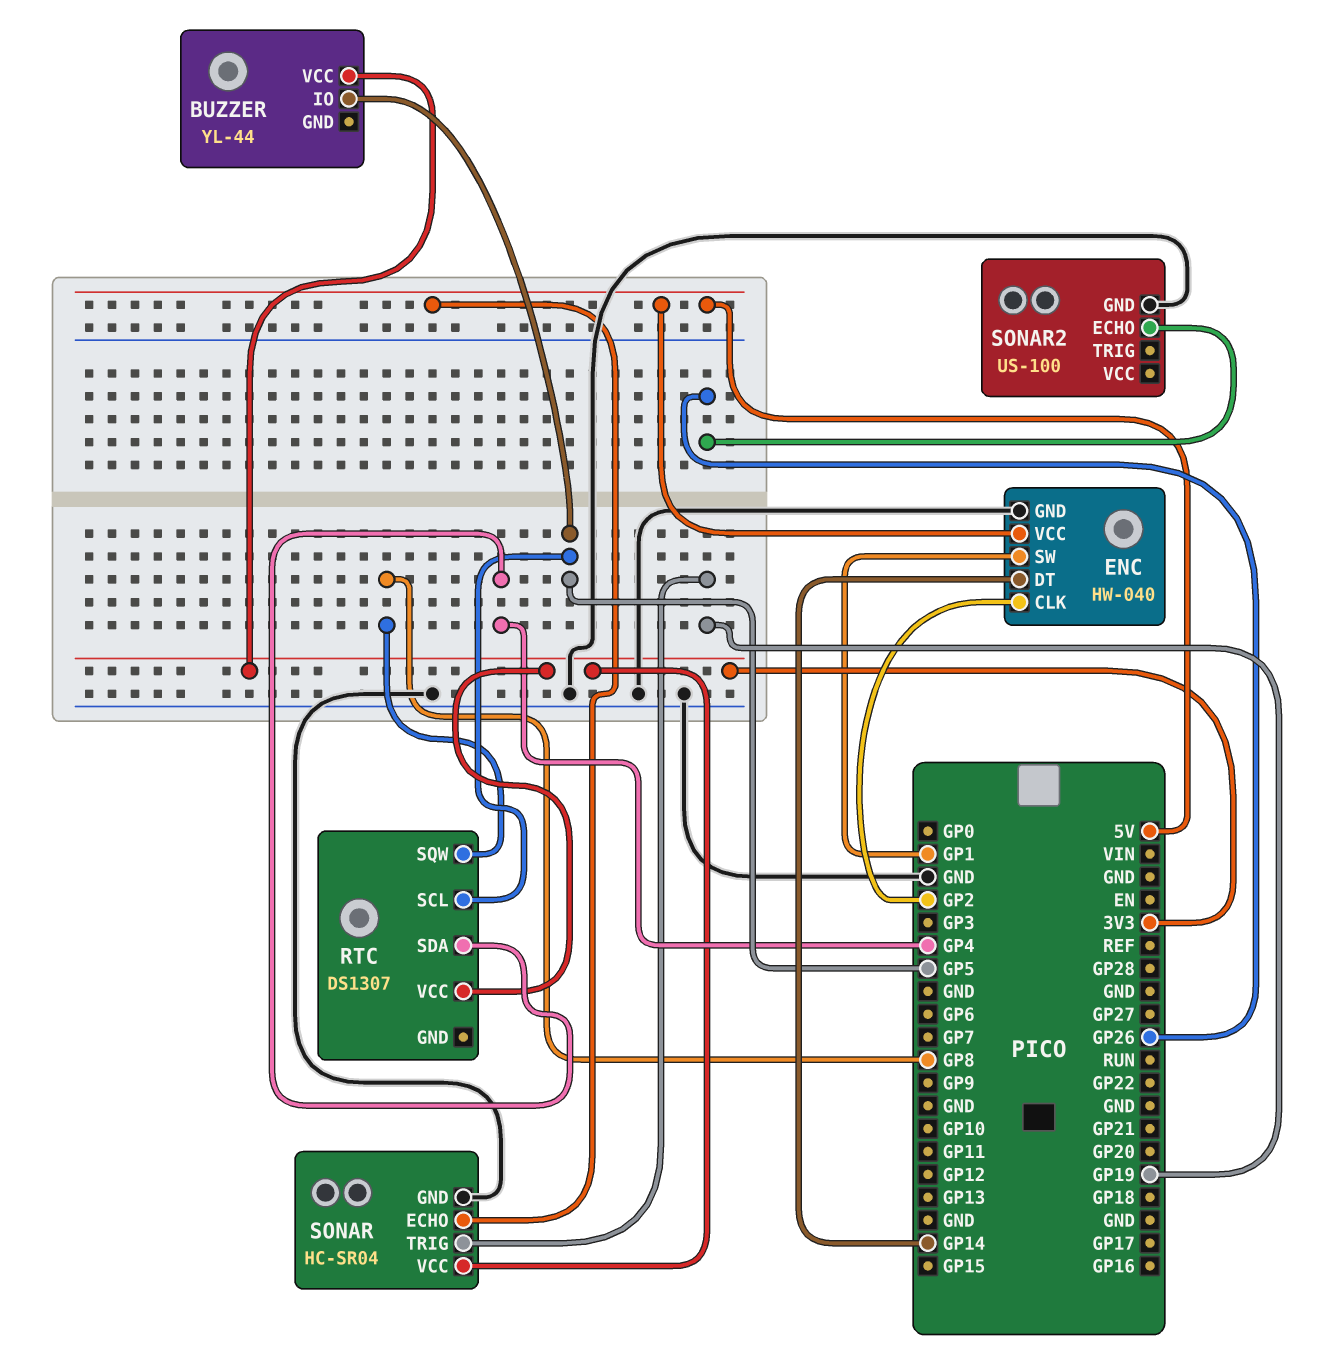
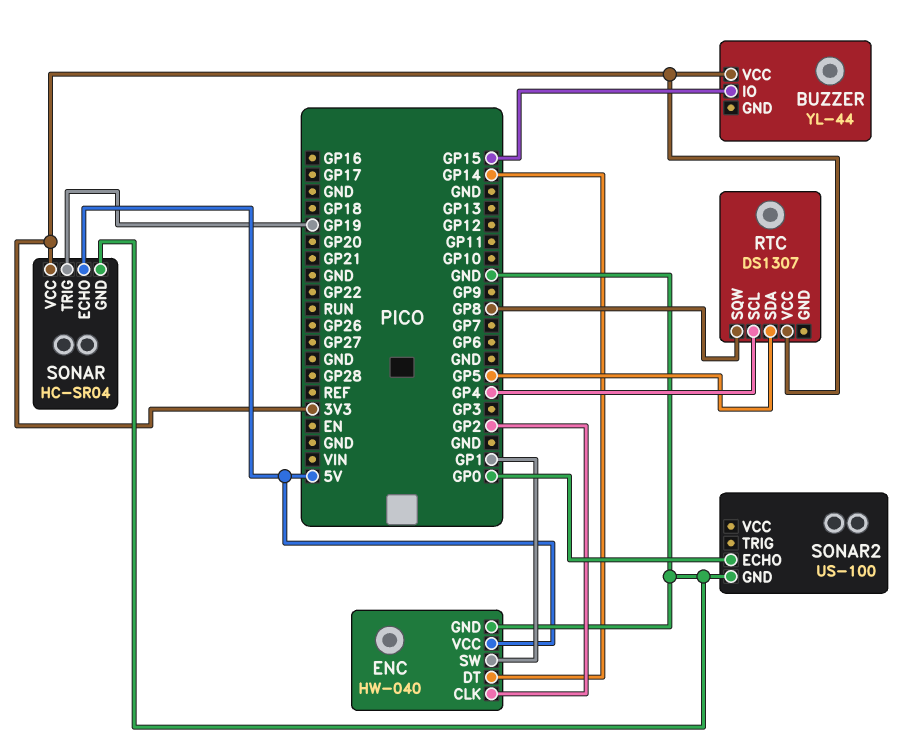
BUZZER pin IO: GP5 -> GP15
RTC pin SCL: GP5 -> GP4
RTC pin SDA: GP4 -> GP5
SONAR2 pin ECHO: GP26 -> GP0

